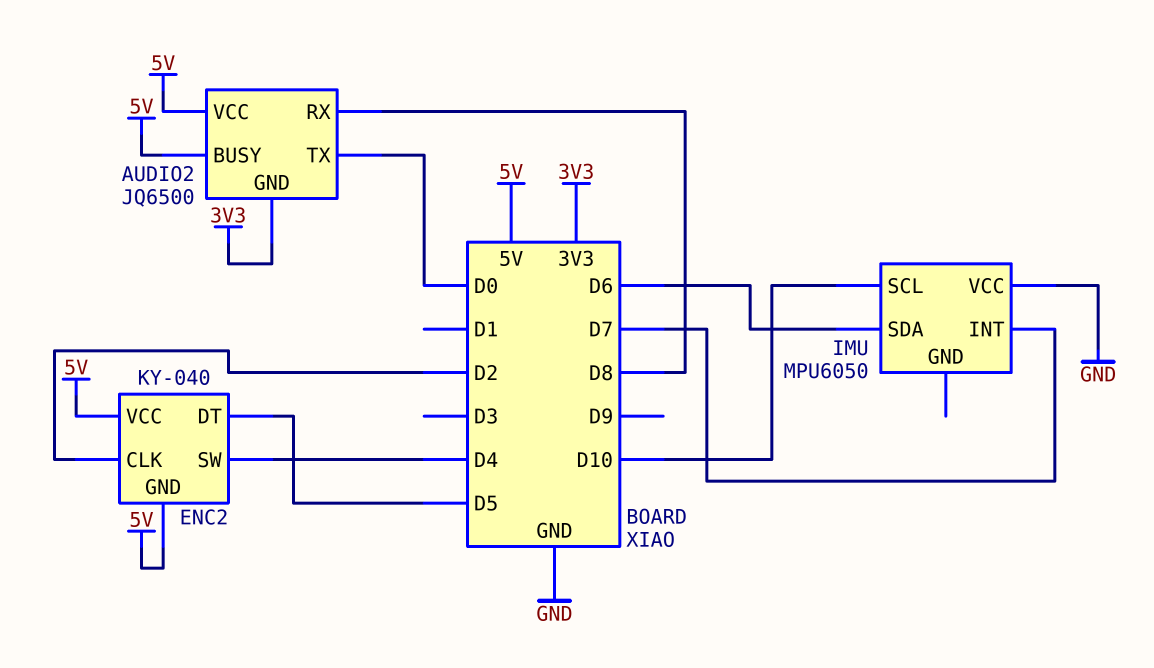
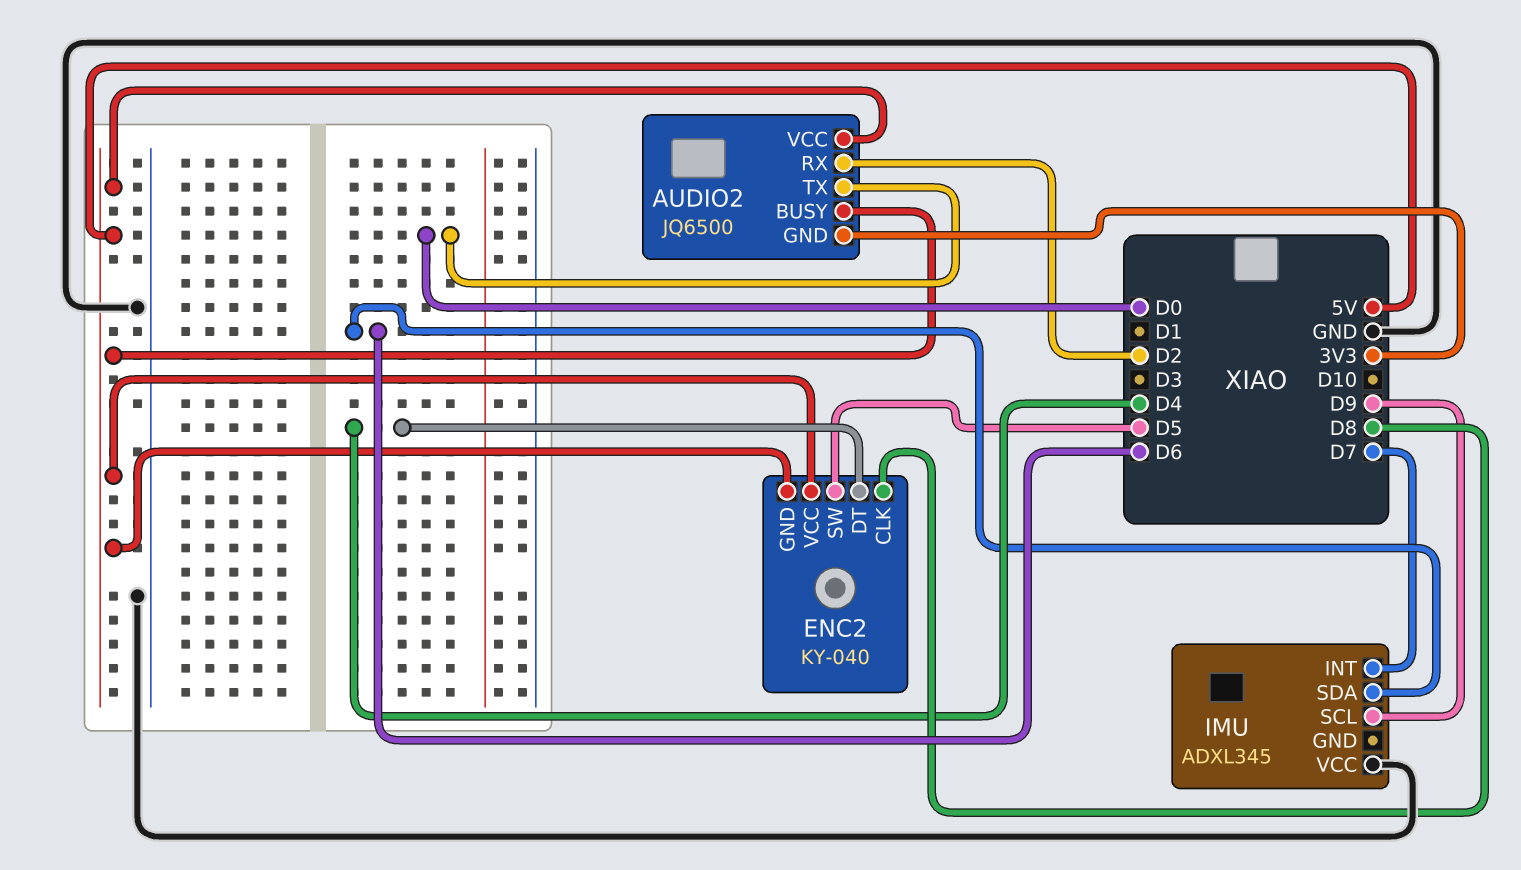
AUDIO2 pin RX: D8 -> D2
ENC2 pin CLK: D2 -> D8
ENC2 pin DT: D5 -> D4
ENC2 pin SW: D4 -> D5
IMU: MPU6050 -> ADXL345
IMU pin SCL: D10 -> D9

